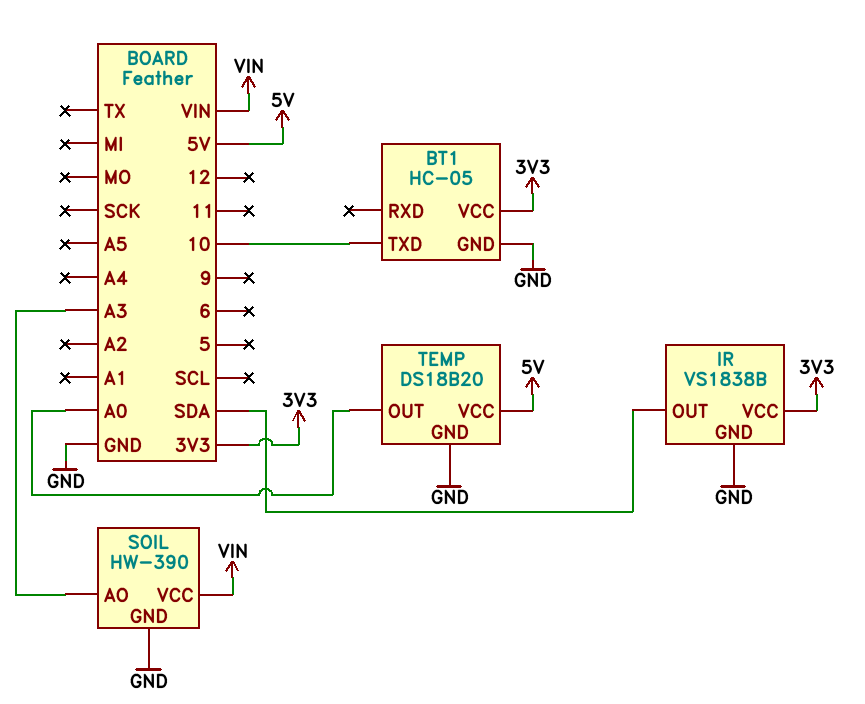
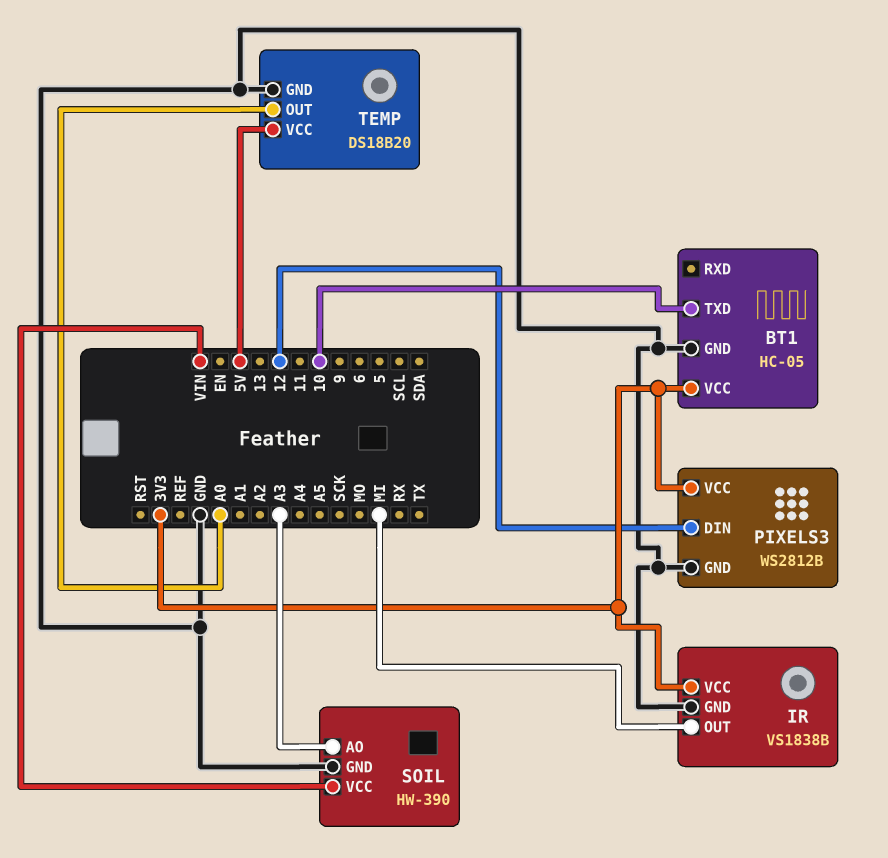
IR pin OUT: SDA -> MI
PIXELS3: none -> WS2812B
PIXELS3 pin DIN: none -> 12
PIXELS3 pin GND: none -> GND
PIXELS3 pin VCC: none -> 3V3

